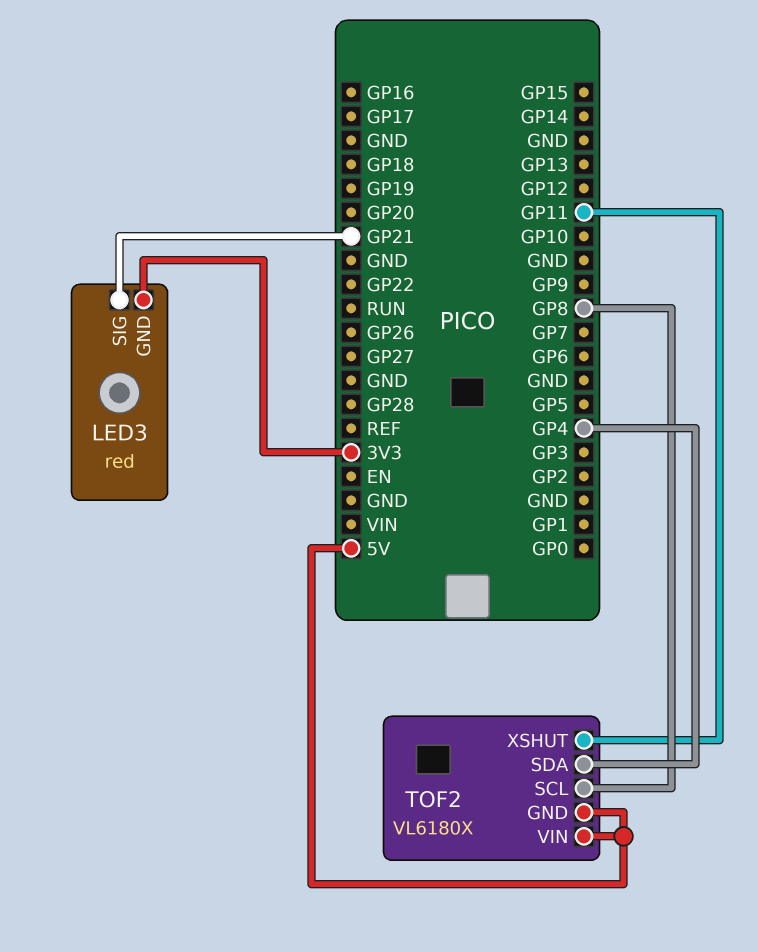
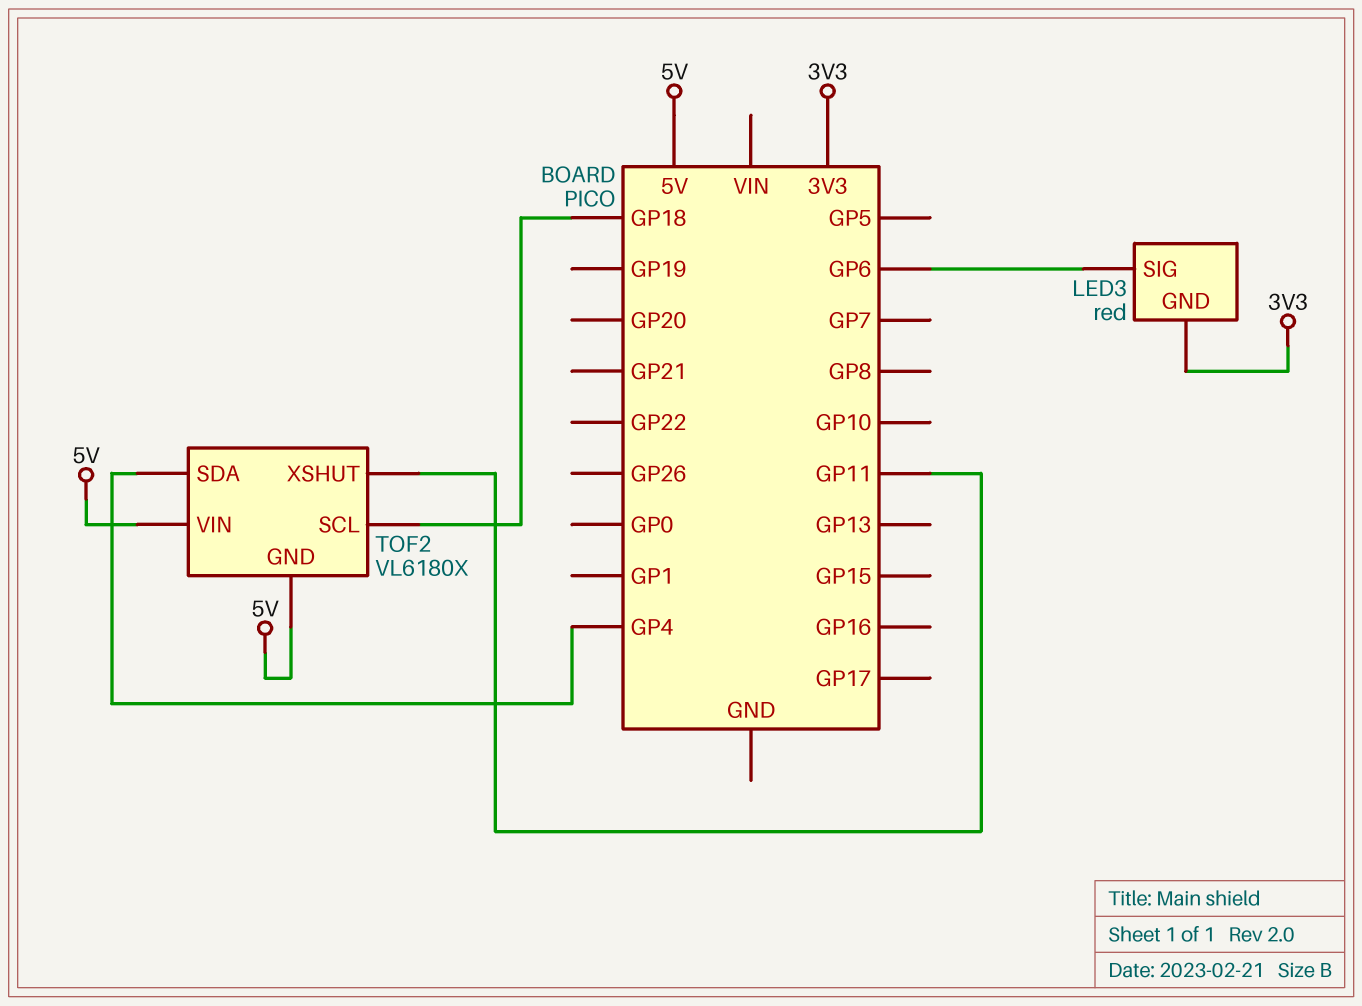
LED3 pin SIG: GP21 -> GP6
TOF2 pin SCL: GP8 -> GP18

